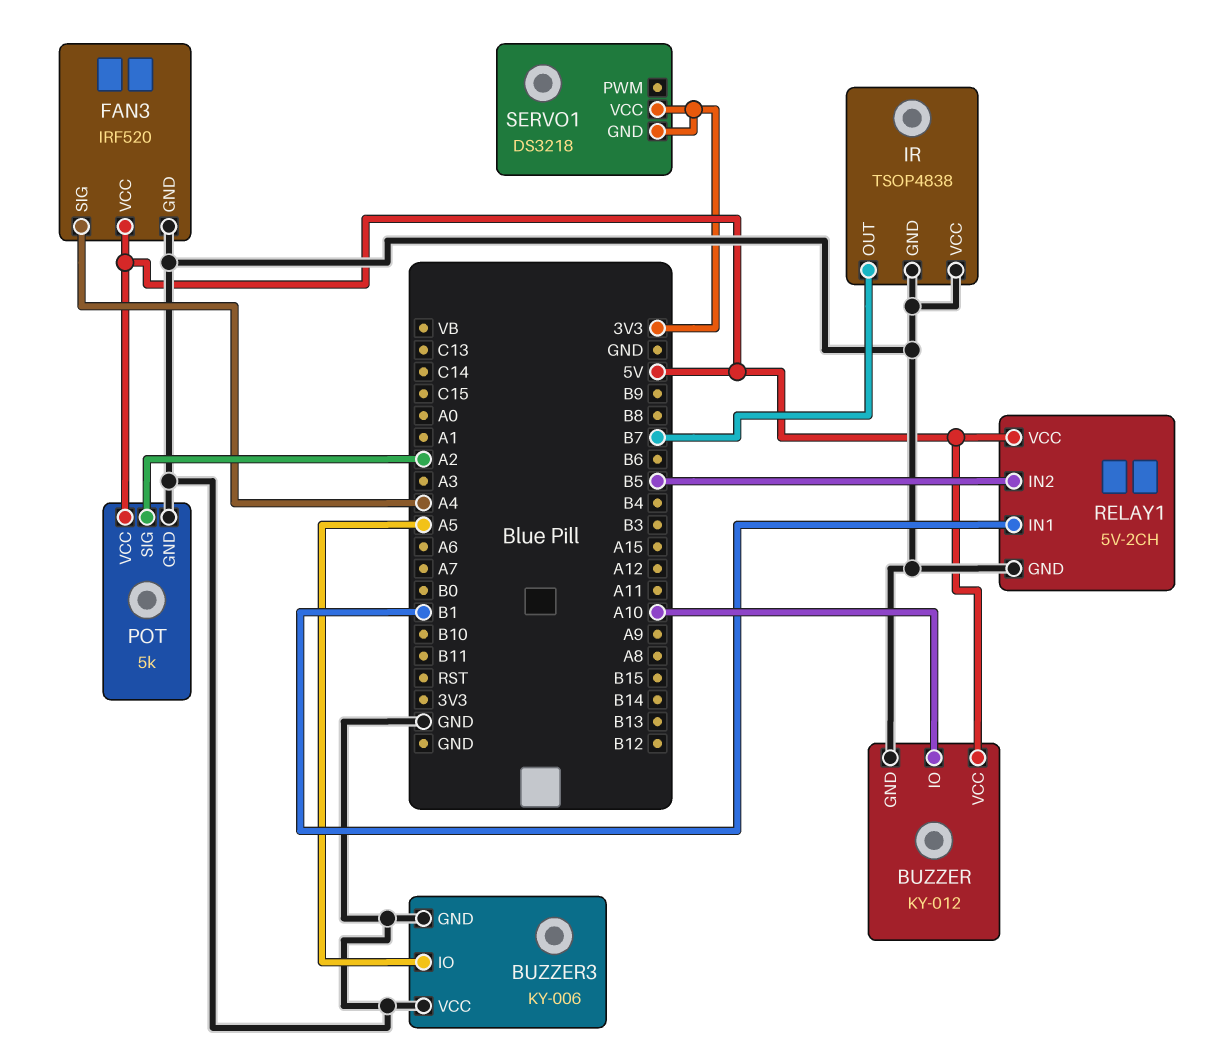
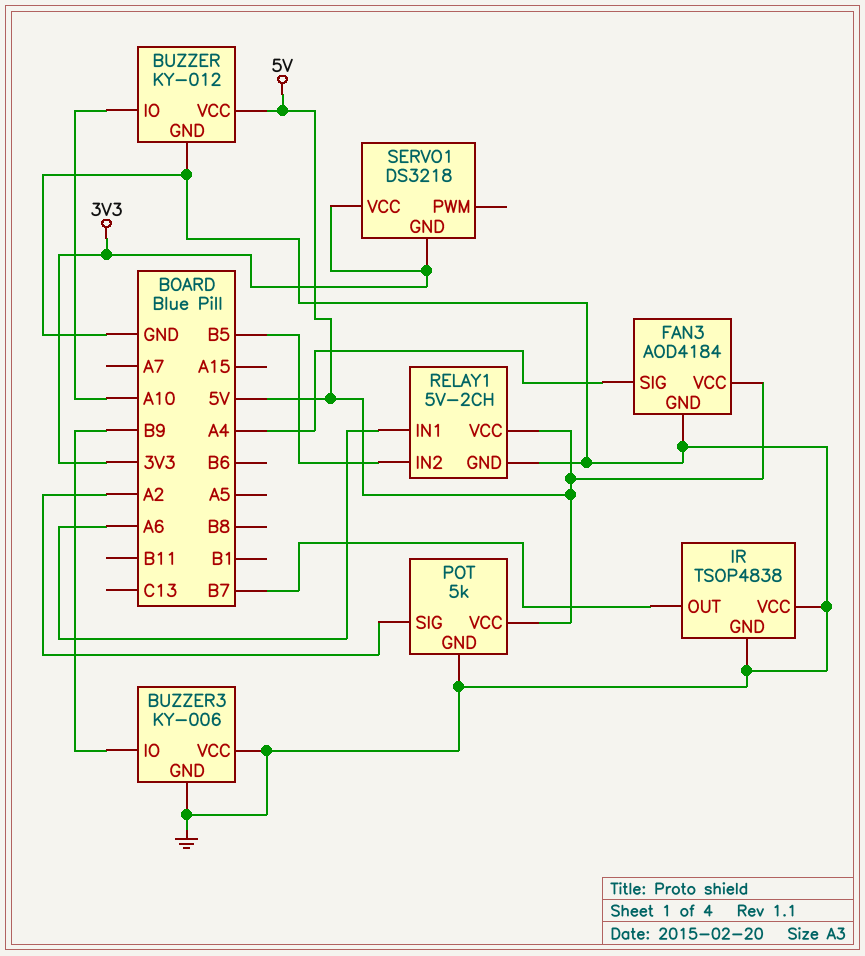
BUZZER3 pin IO: A5 -> B9
FAN3: IRF520 -> AOD4184
RELAY1 pin IN1: B1 -> A6

